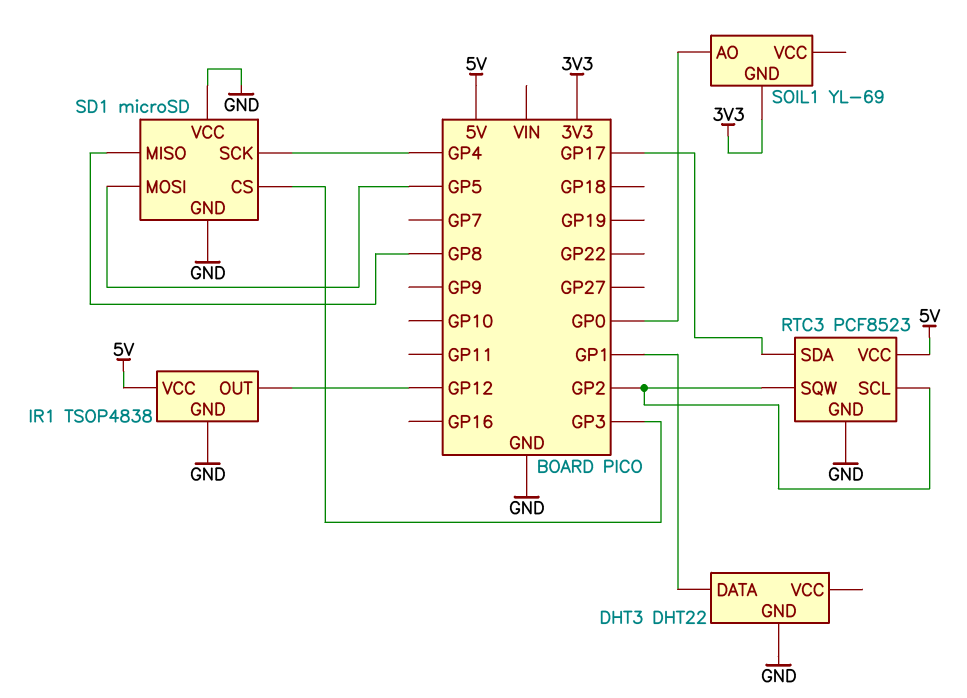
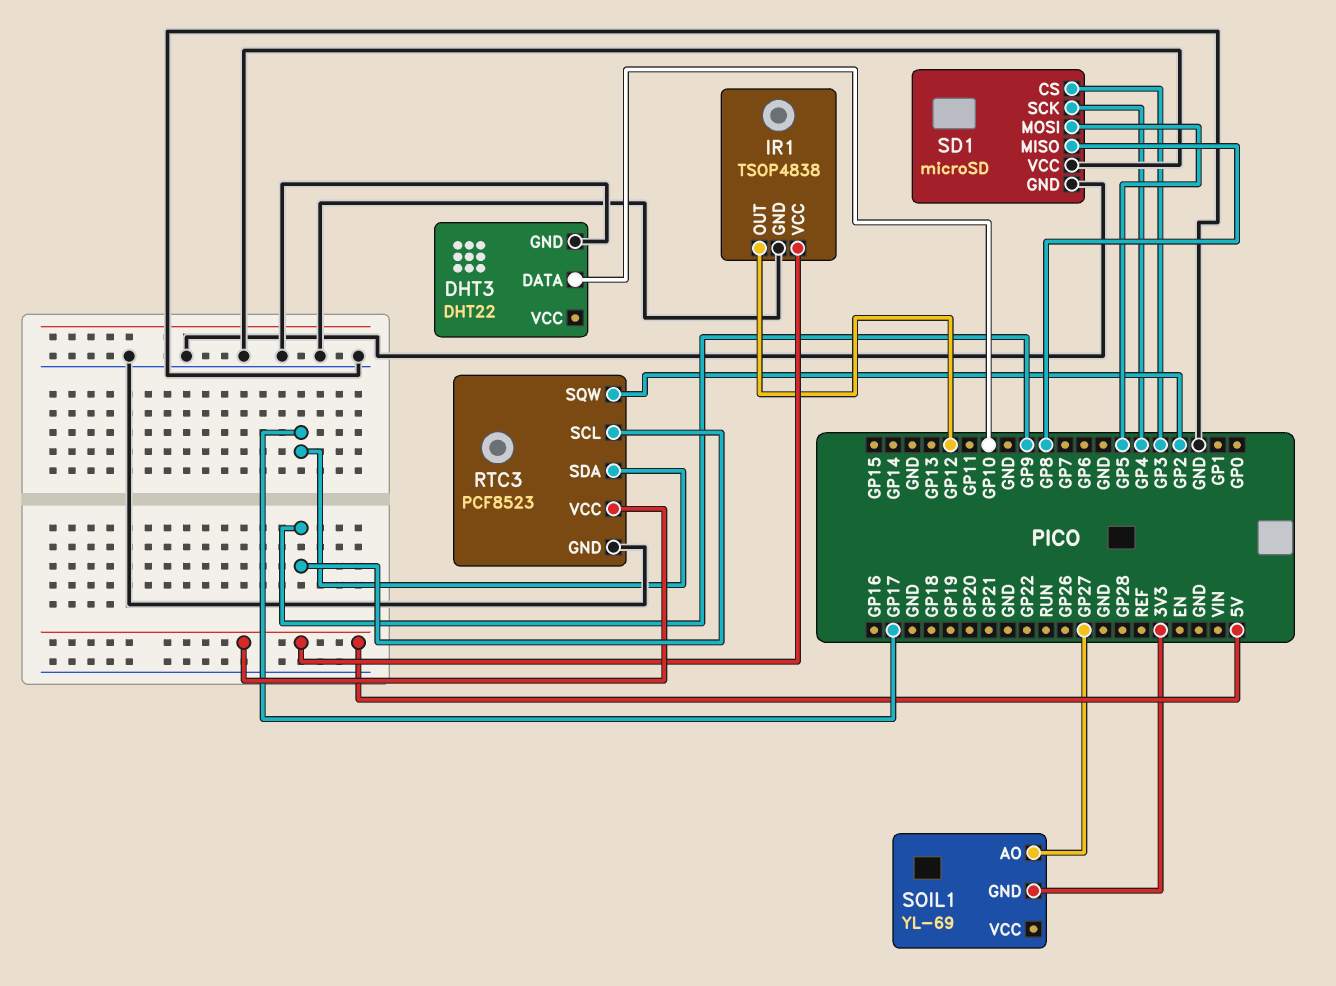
DHT3 pin DATA: GP1 -> GP10
RTC3 pin SCL: GP2 -> GP9
SOIL1 pin AO: GP0 -> GP27

